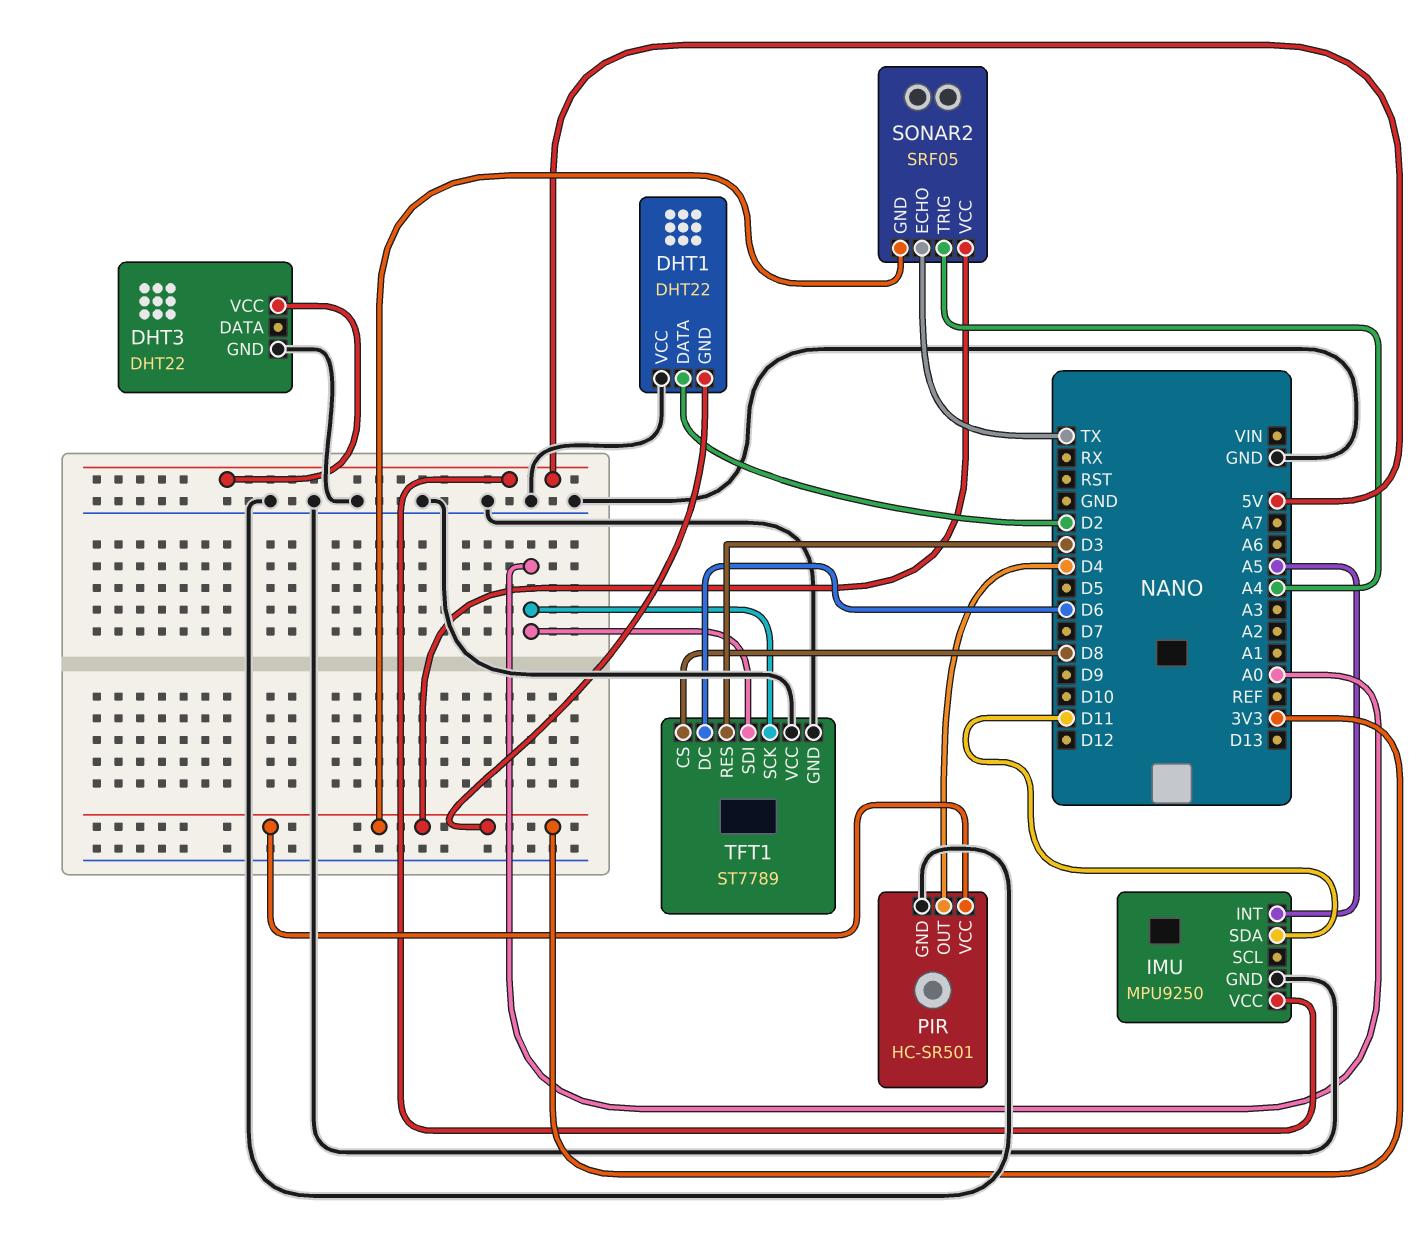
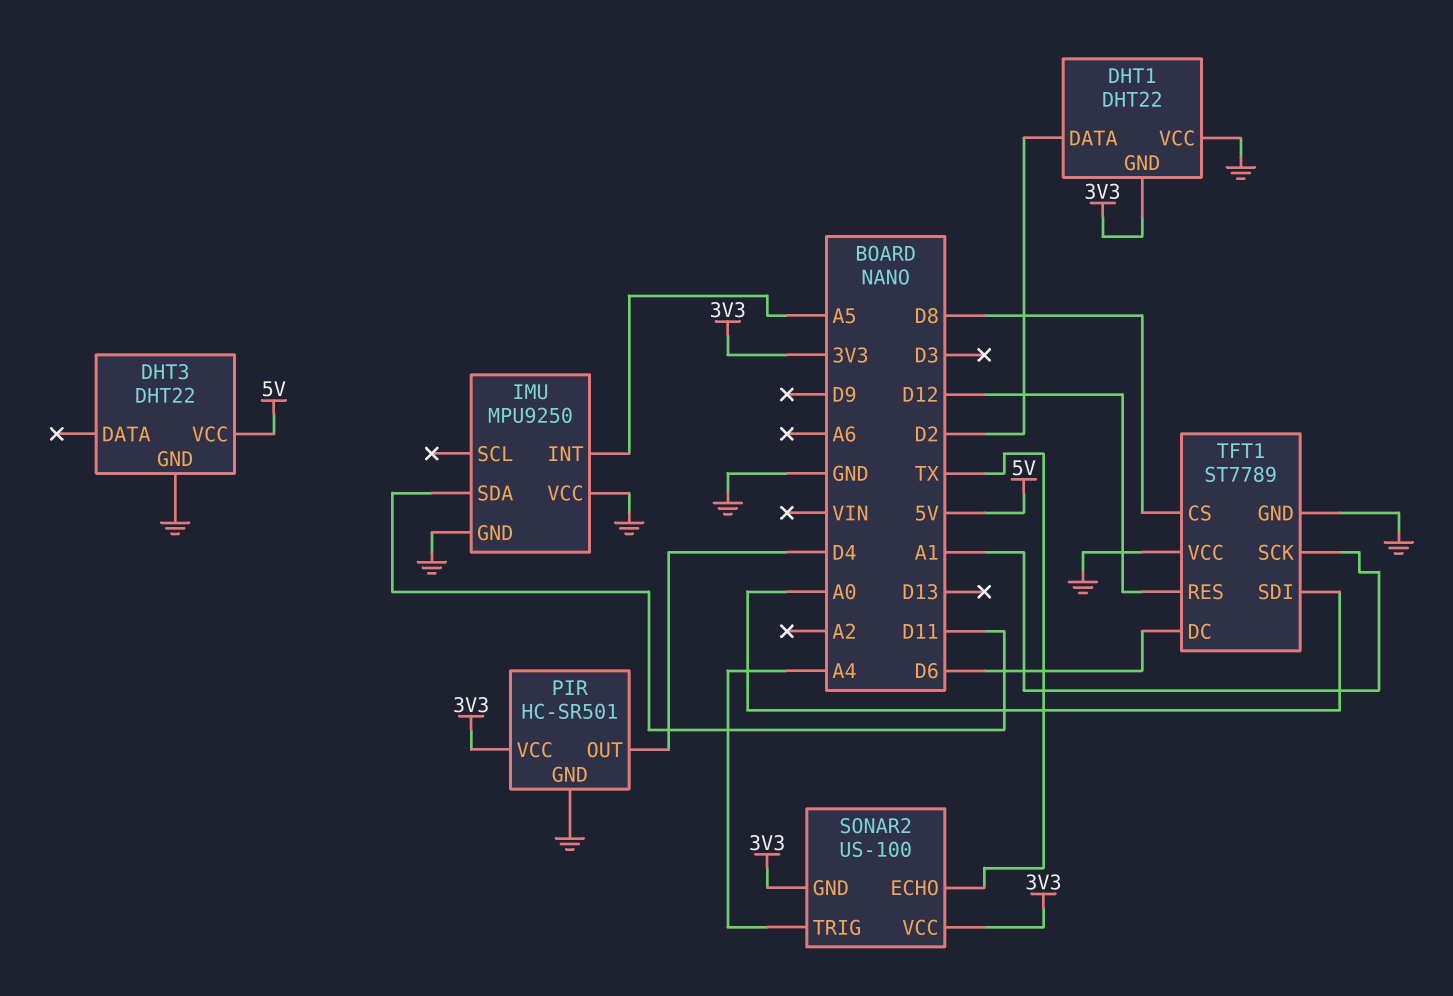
IMU pin VCC: 5V -> GND
SONAR2: SRF05 -> US-100
TFT1 pin RES: D3 -> D12
TFT1 pin SCK: A0 -> A1

